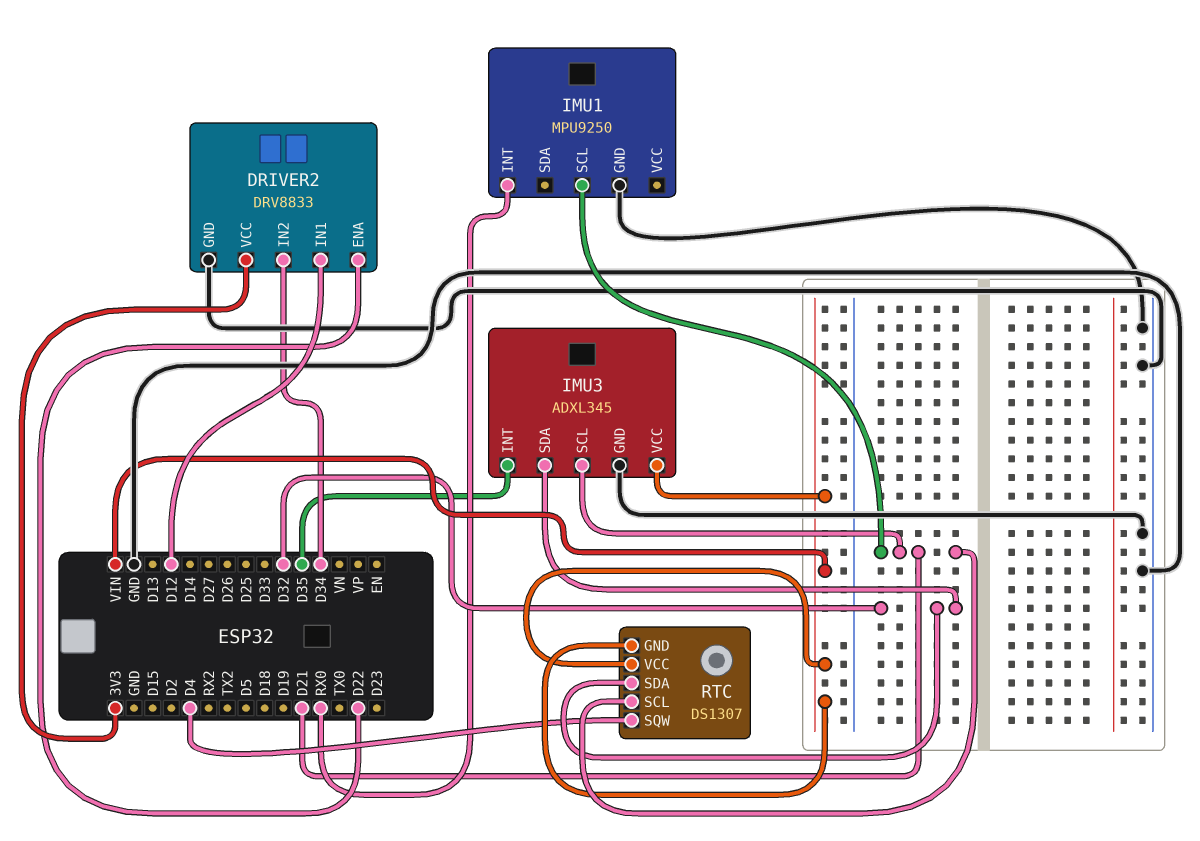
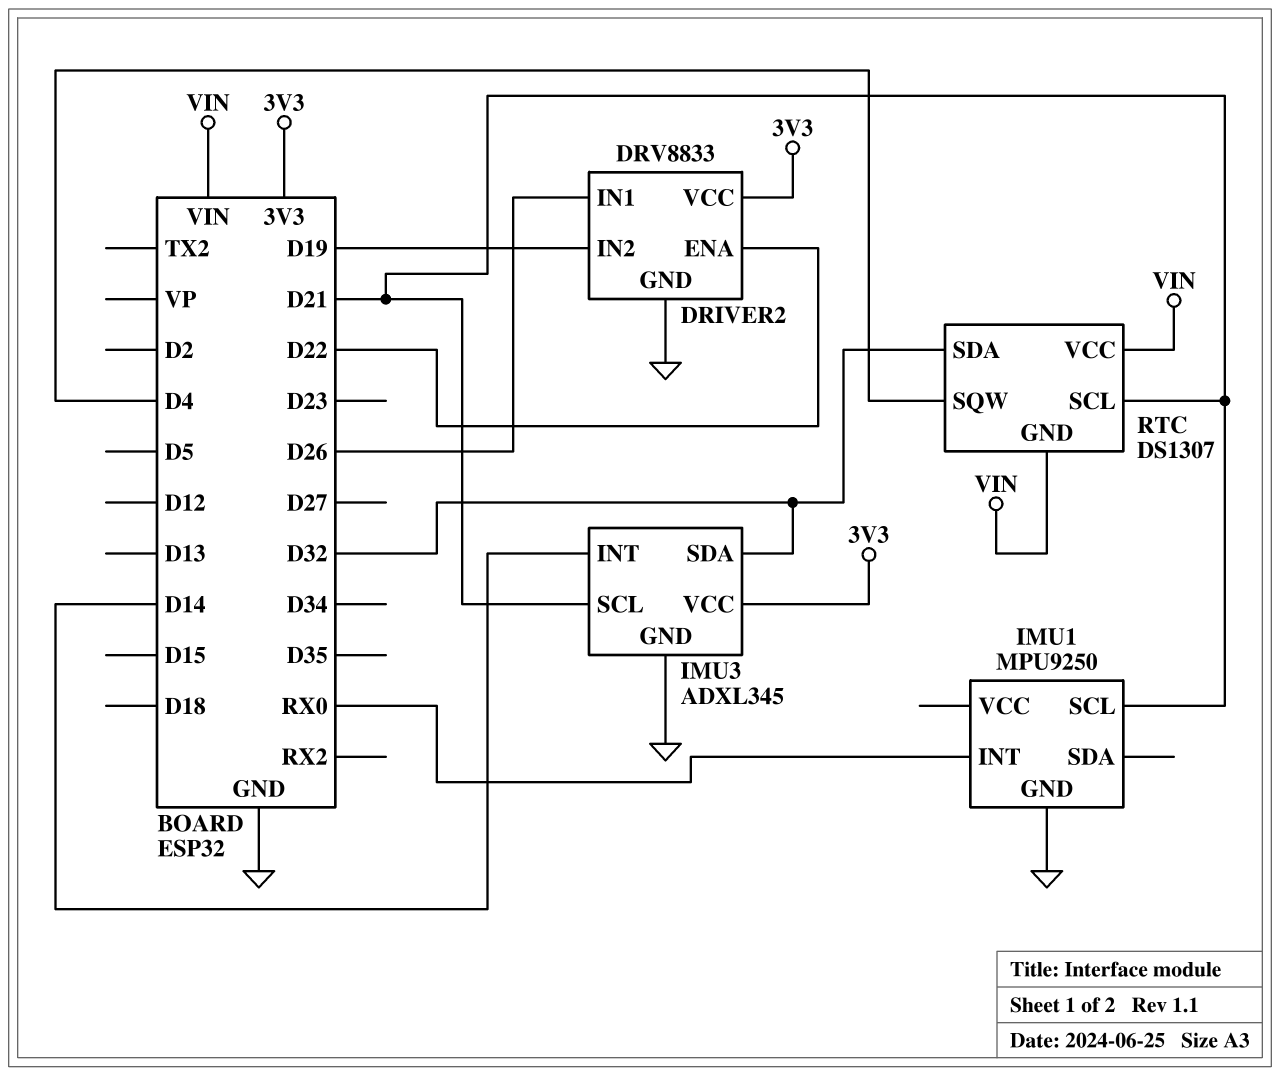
DRIVER2 pin IN1: D12 -> D26
DRIVER2 pin IN2: D34 -> D19
IMU3 pin INT: D35 -> D14
IMU3 pin VCC: VIN -> 3V3

